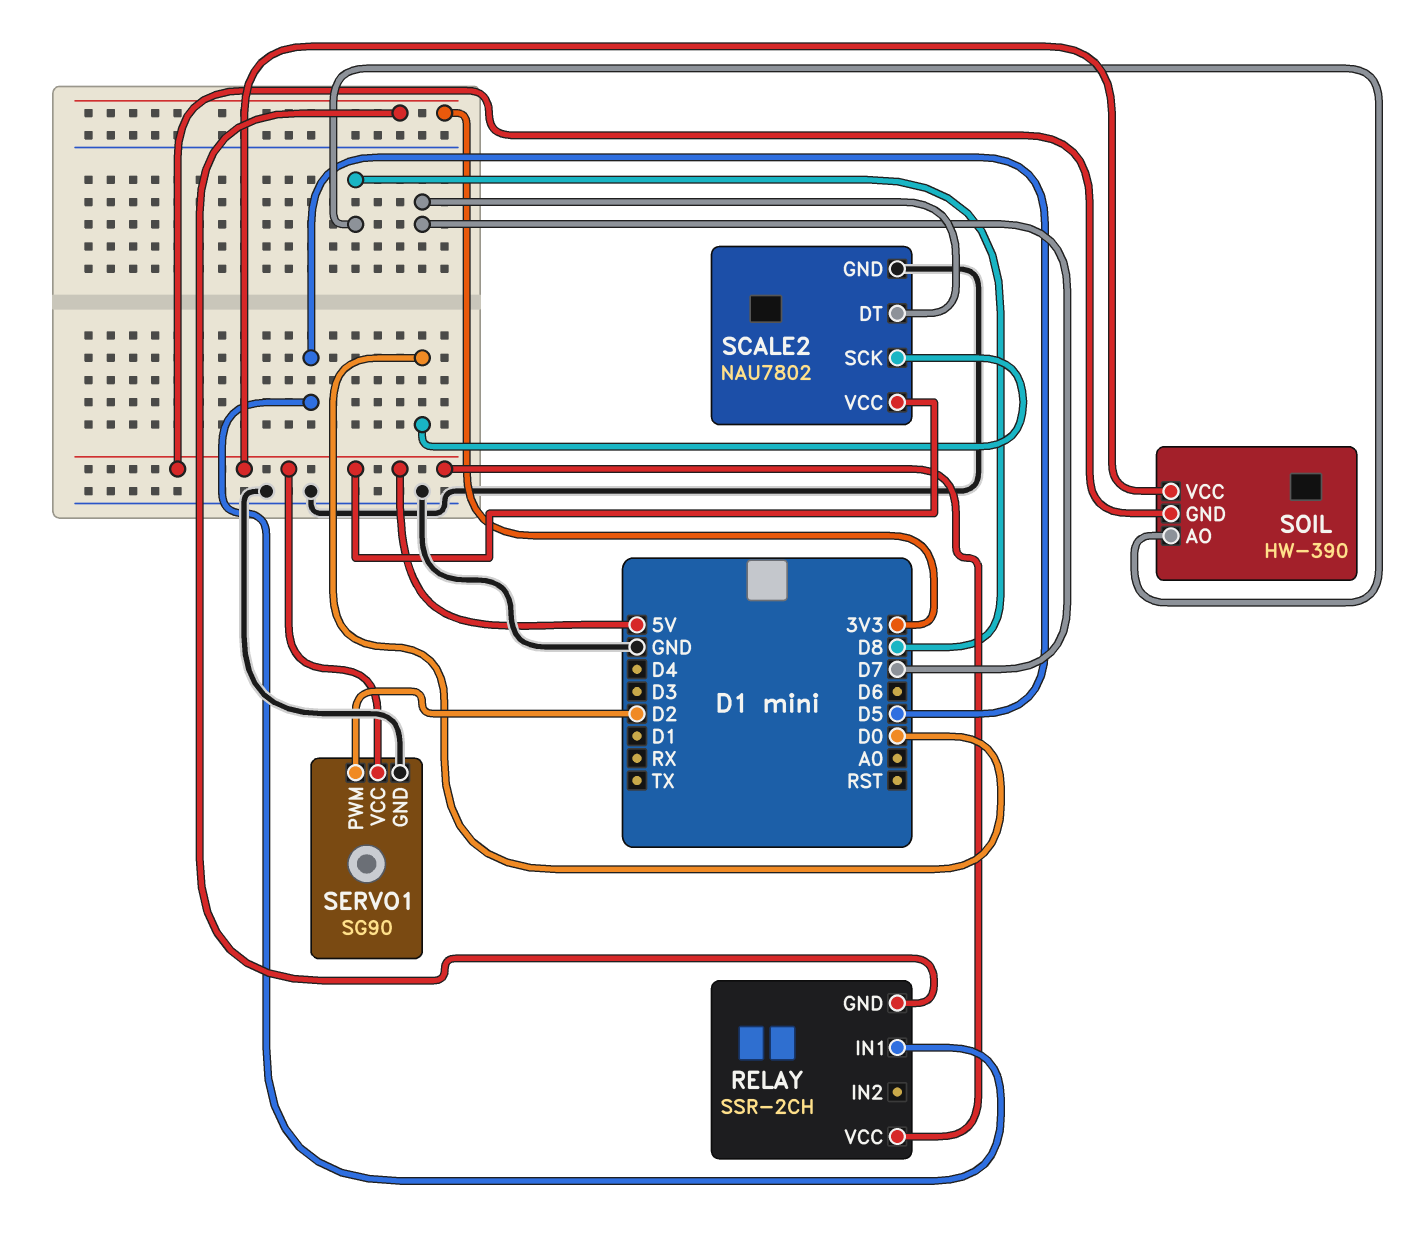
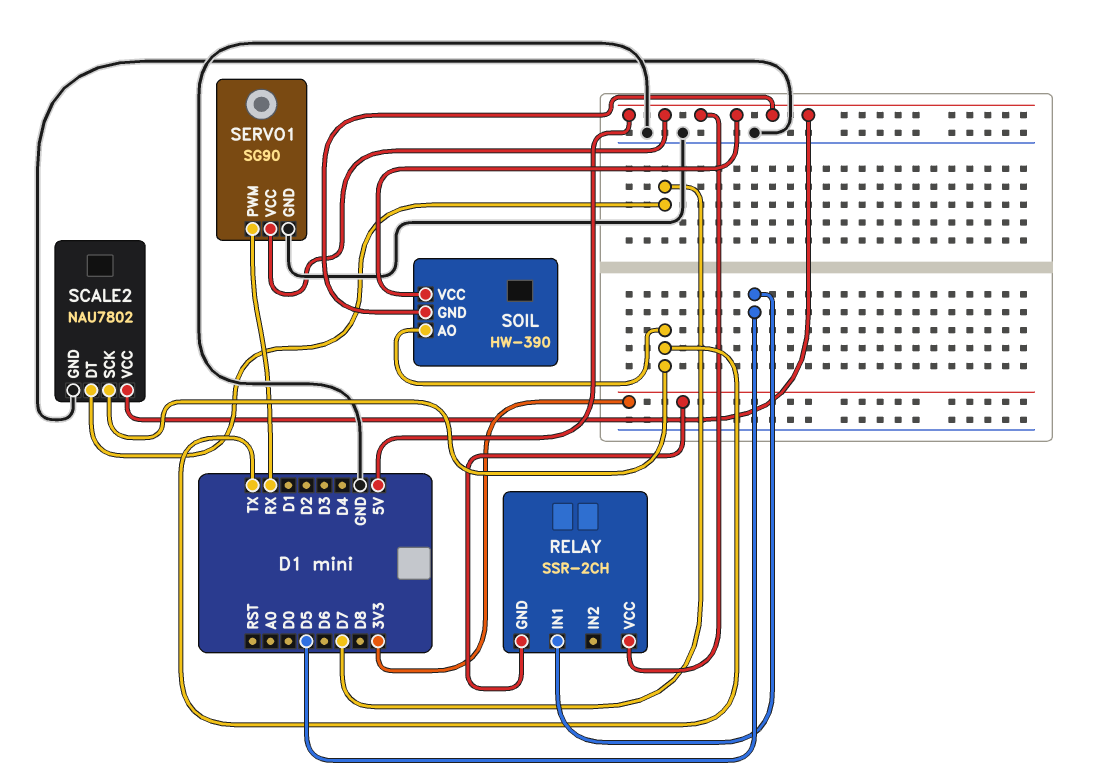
SCALE2 pin SCK: D0 -> TX
SERVO1 pin PWM: D2 -> RX
SOIL pin AO: D8 -> TX

